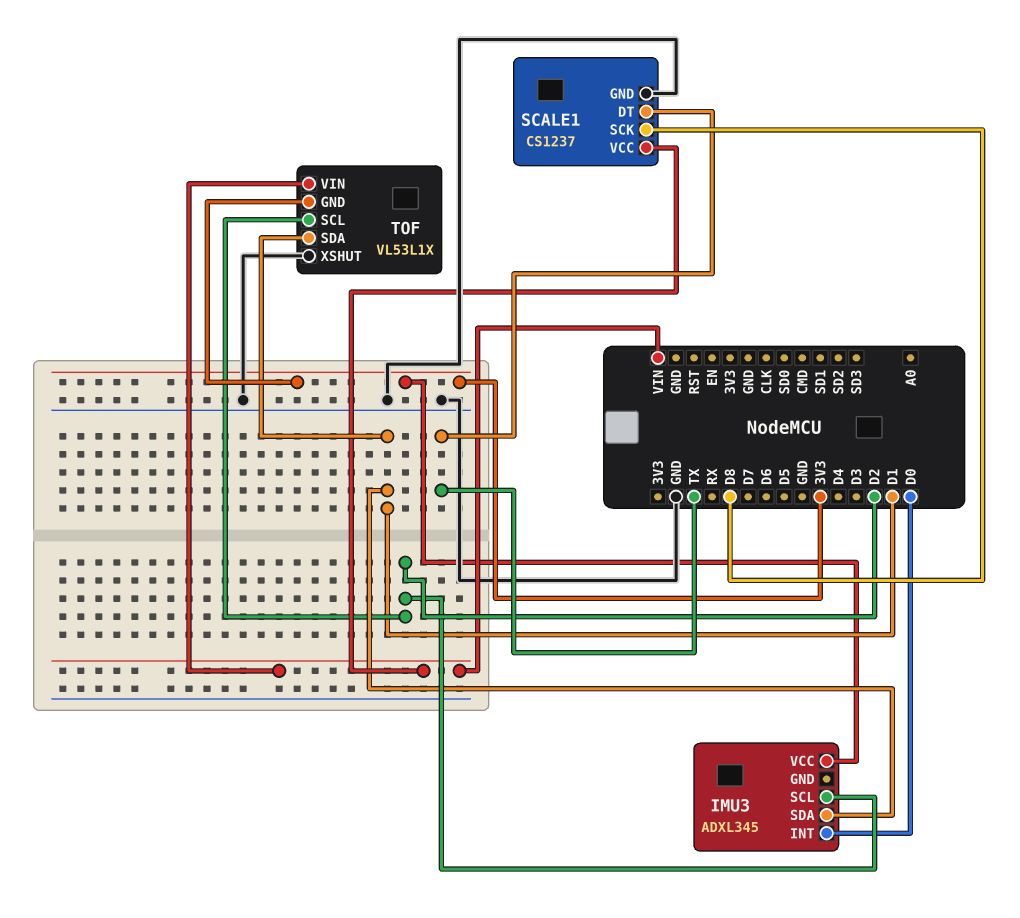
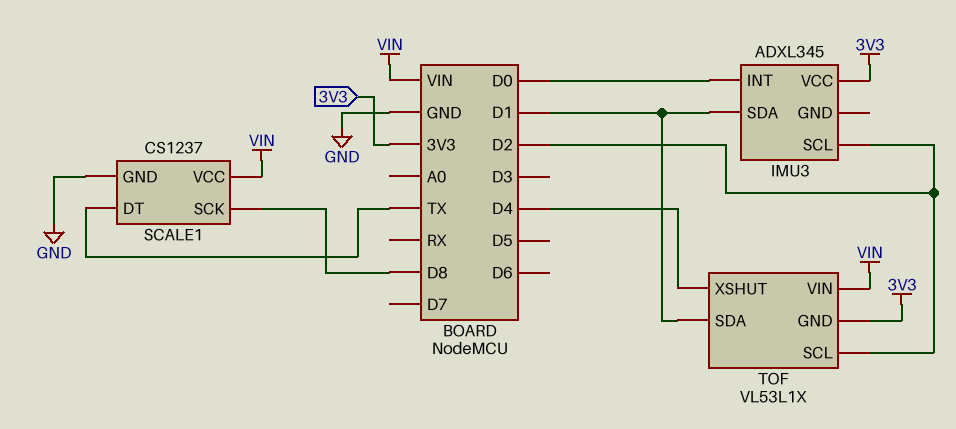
TOF pin XSHUT: GND -> D4

